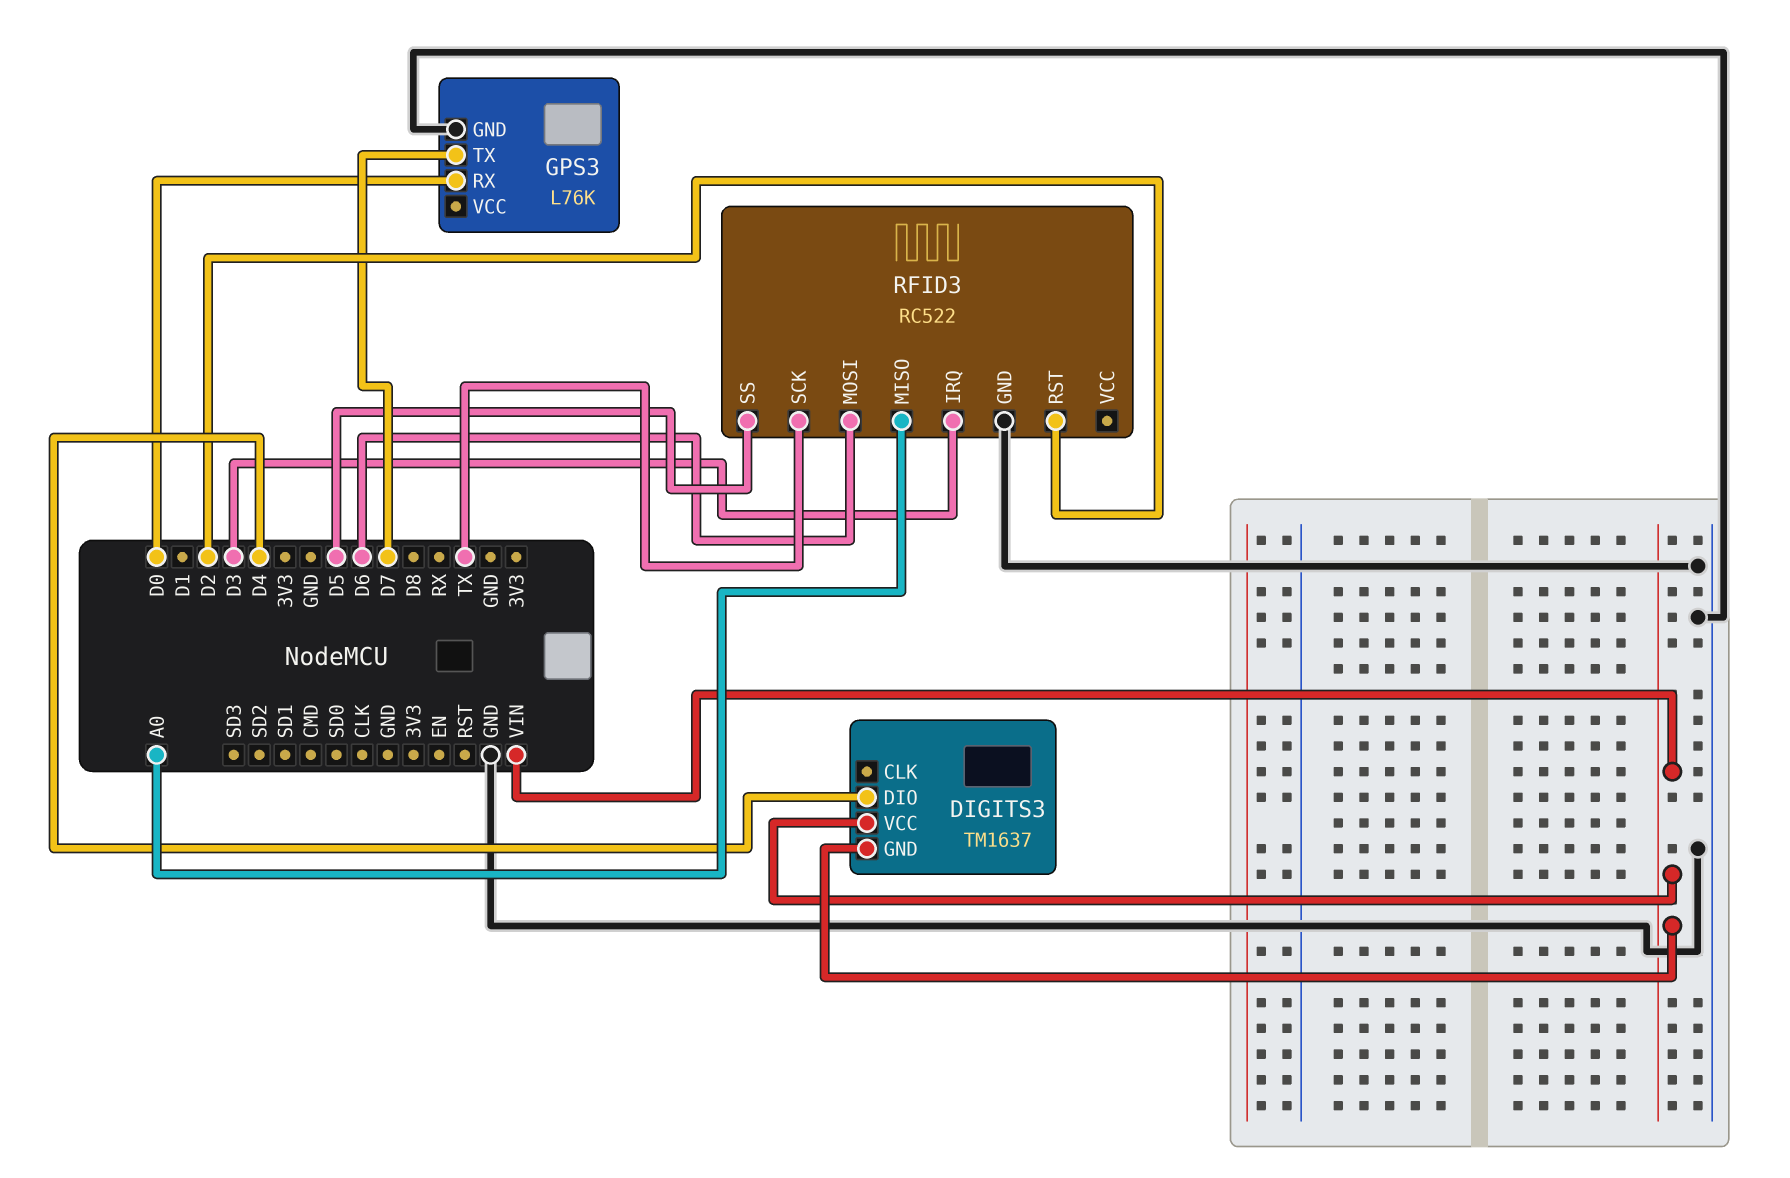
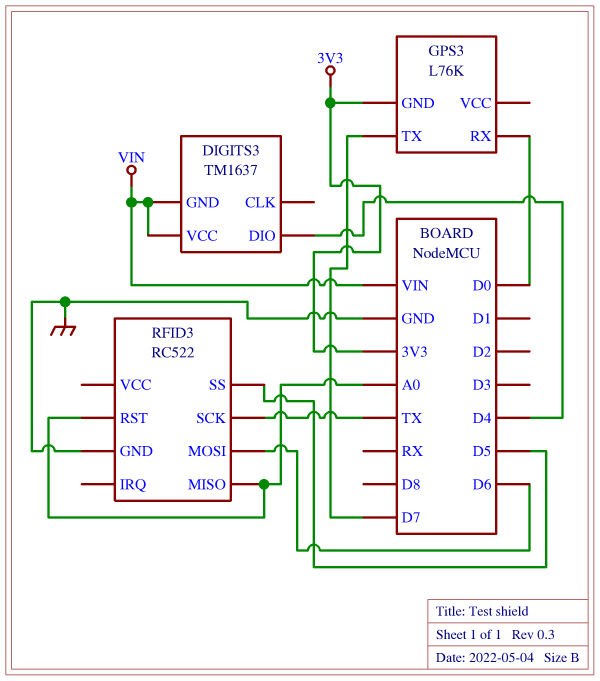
GPS3 pin GND: GND -> 3V3
RFID3 pin IRQ: D3 -> none
RFID3 pin RST: D2 -> A0

